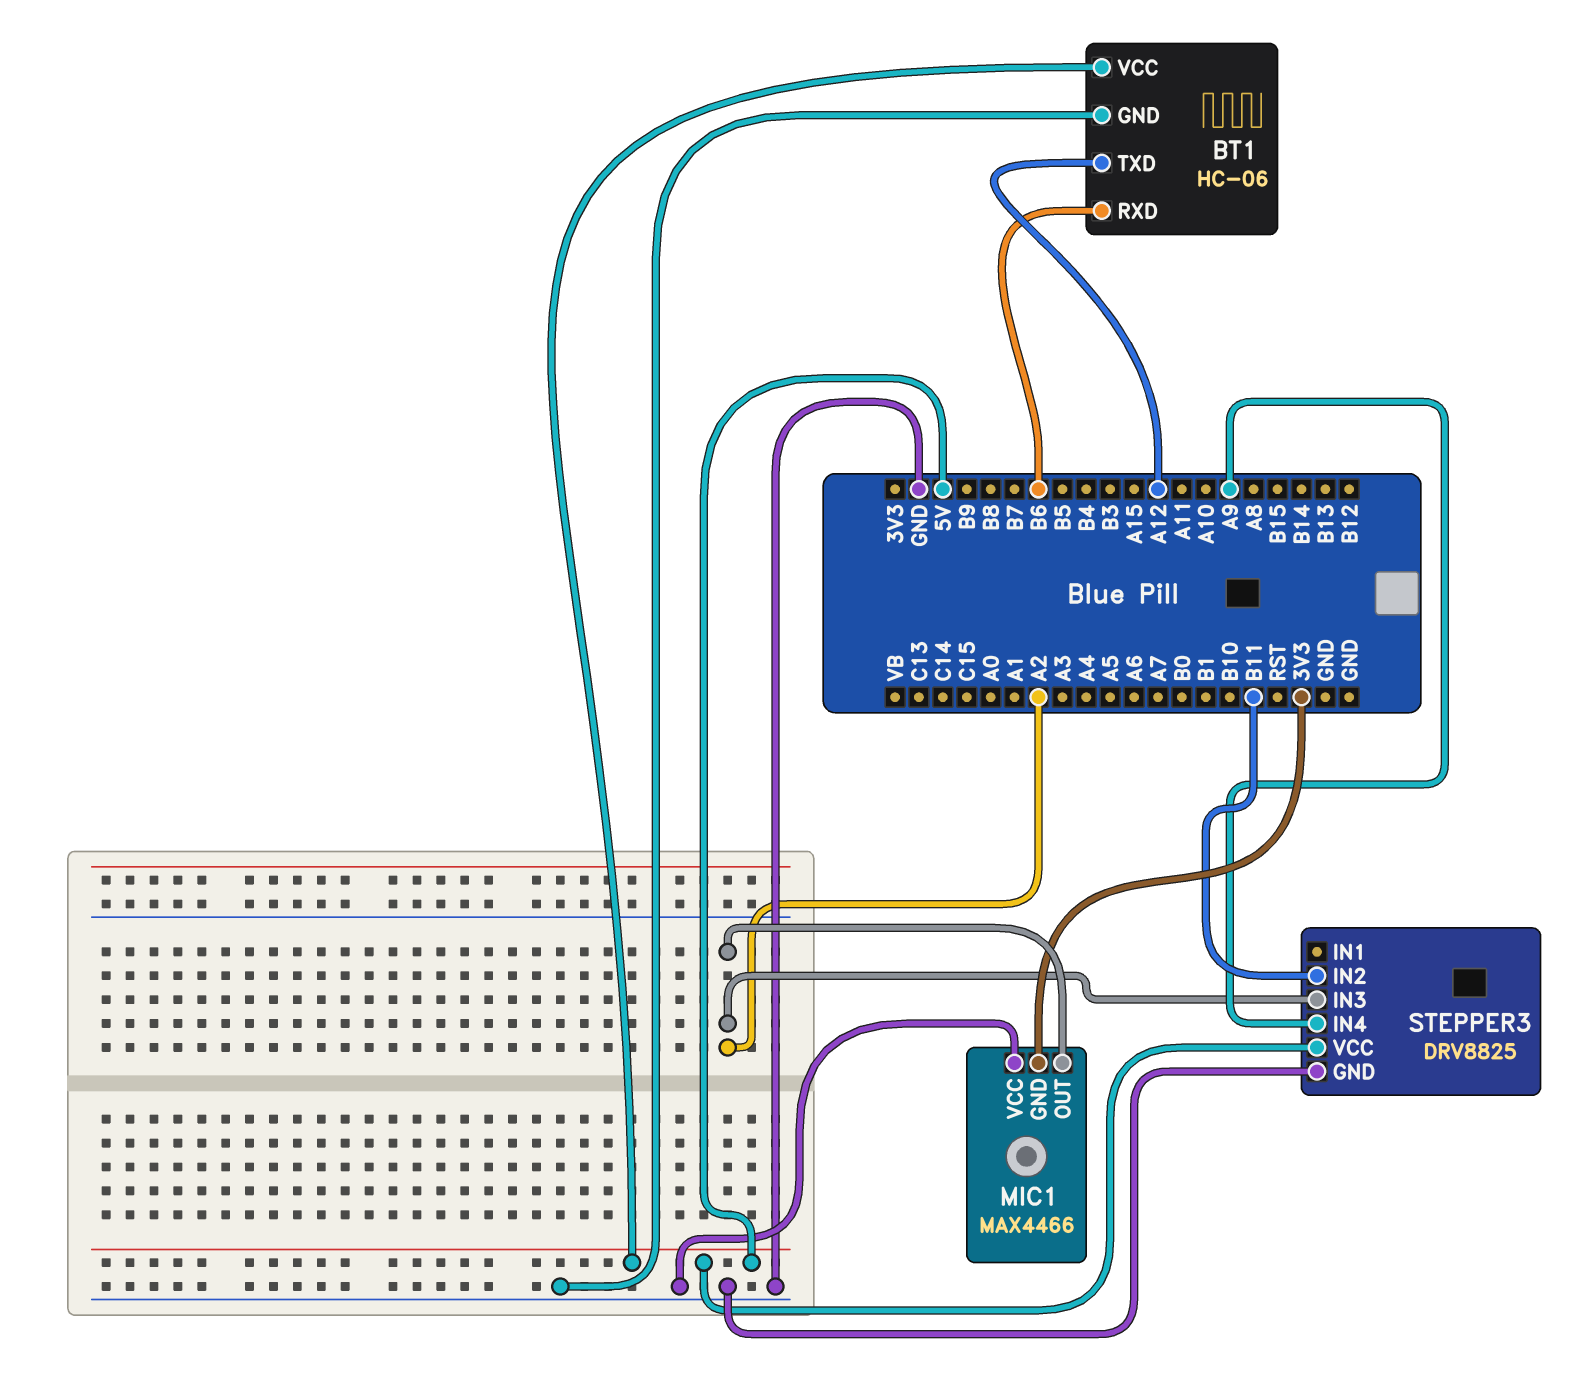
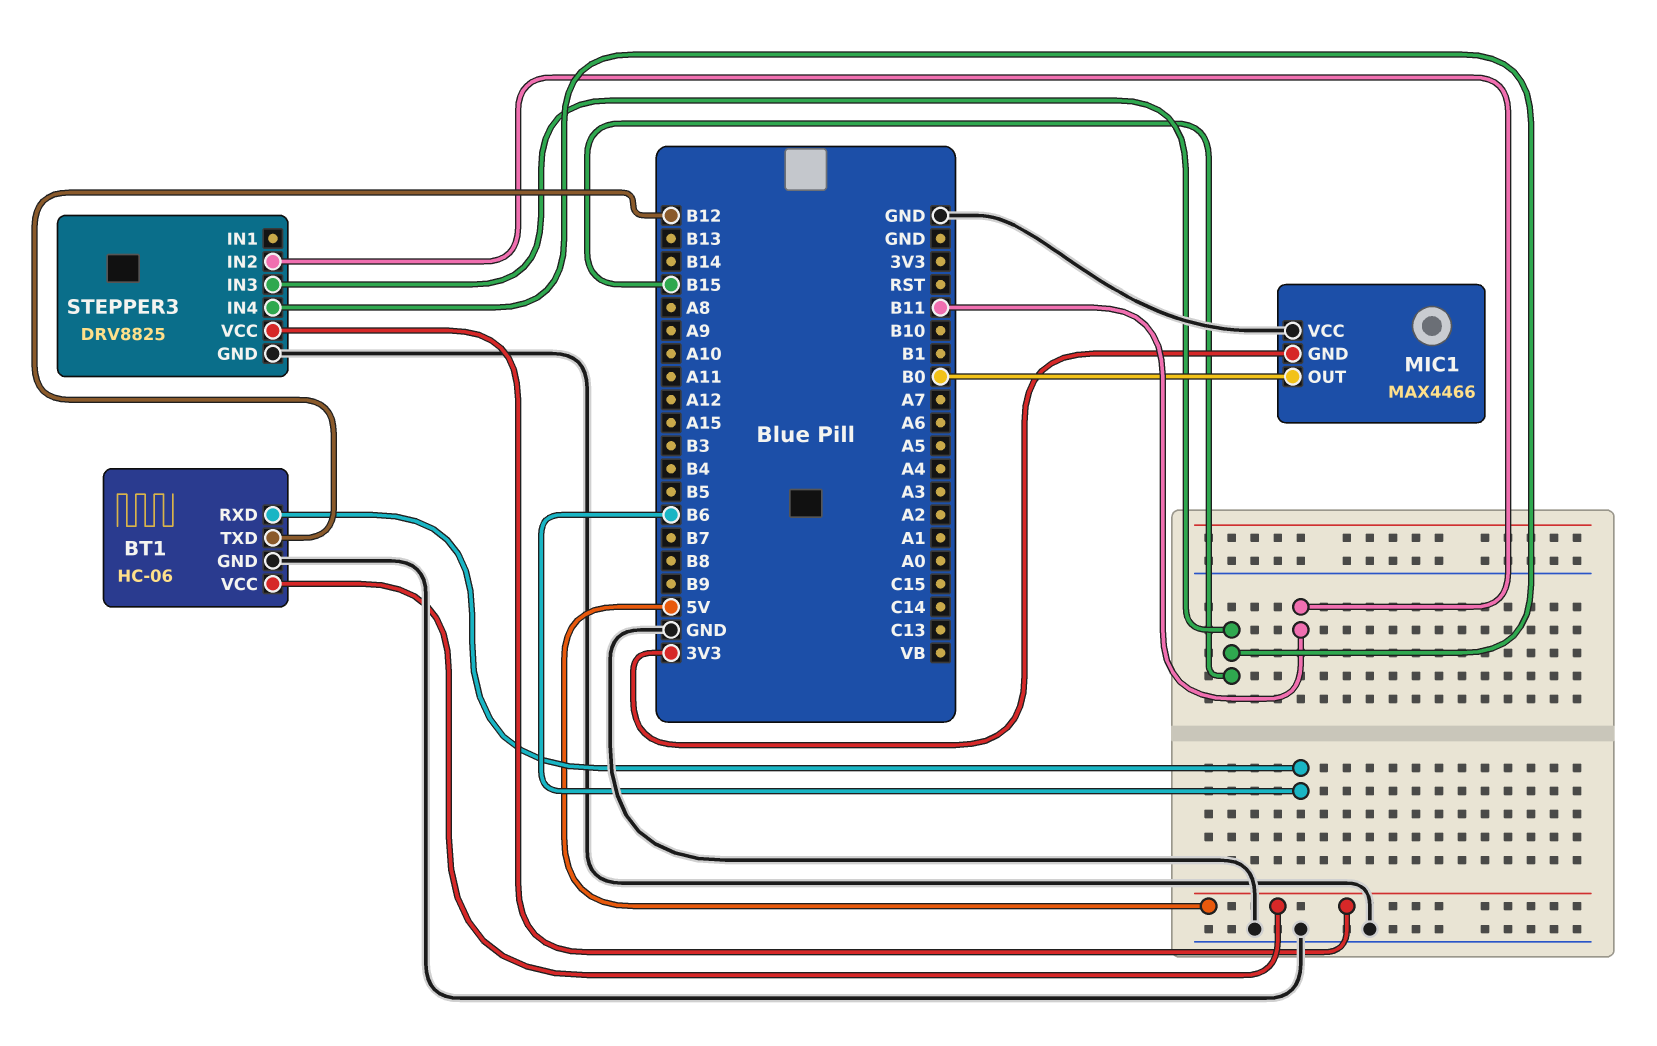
BT1 pin TXD: A12 -> B12
MIC1 pin OUT: A2 -> B0
STEPPER3 pin IN3: A2 -> B15
STEPPER3 pin IN4: A9 -> B15

